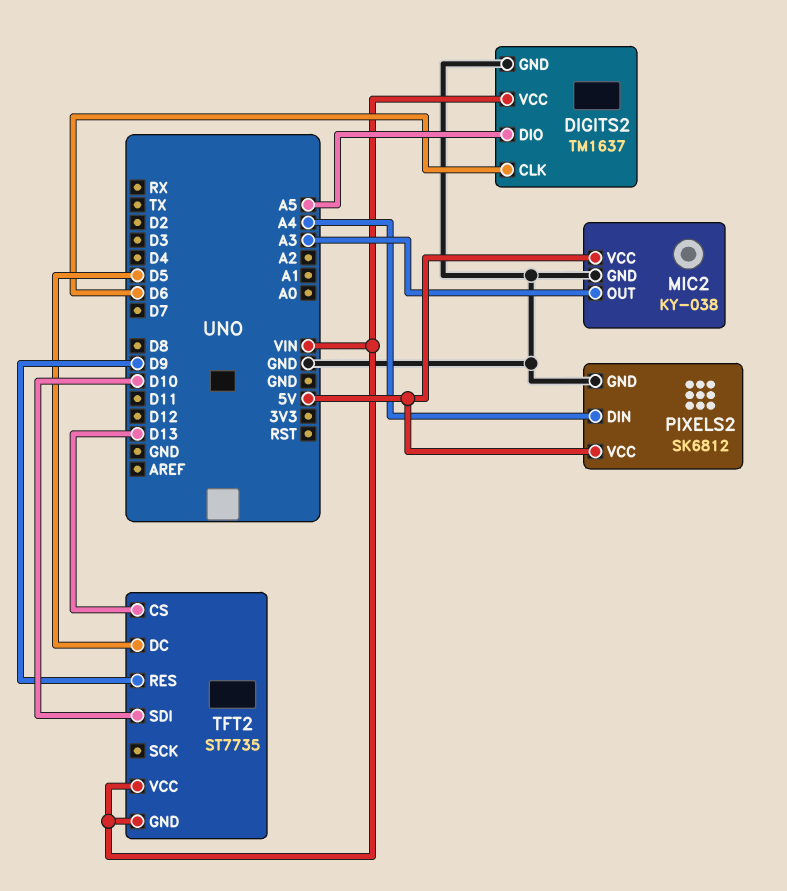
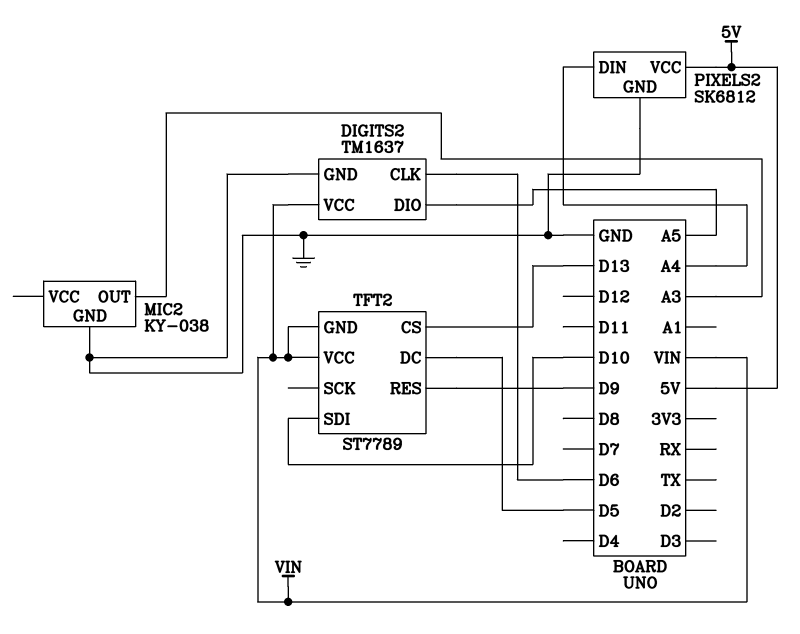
MIC2 pin VCC: 5V -> none
TFT2: ST7735 -> ST7789

